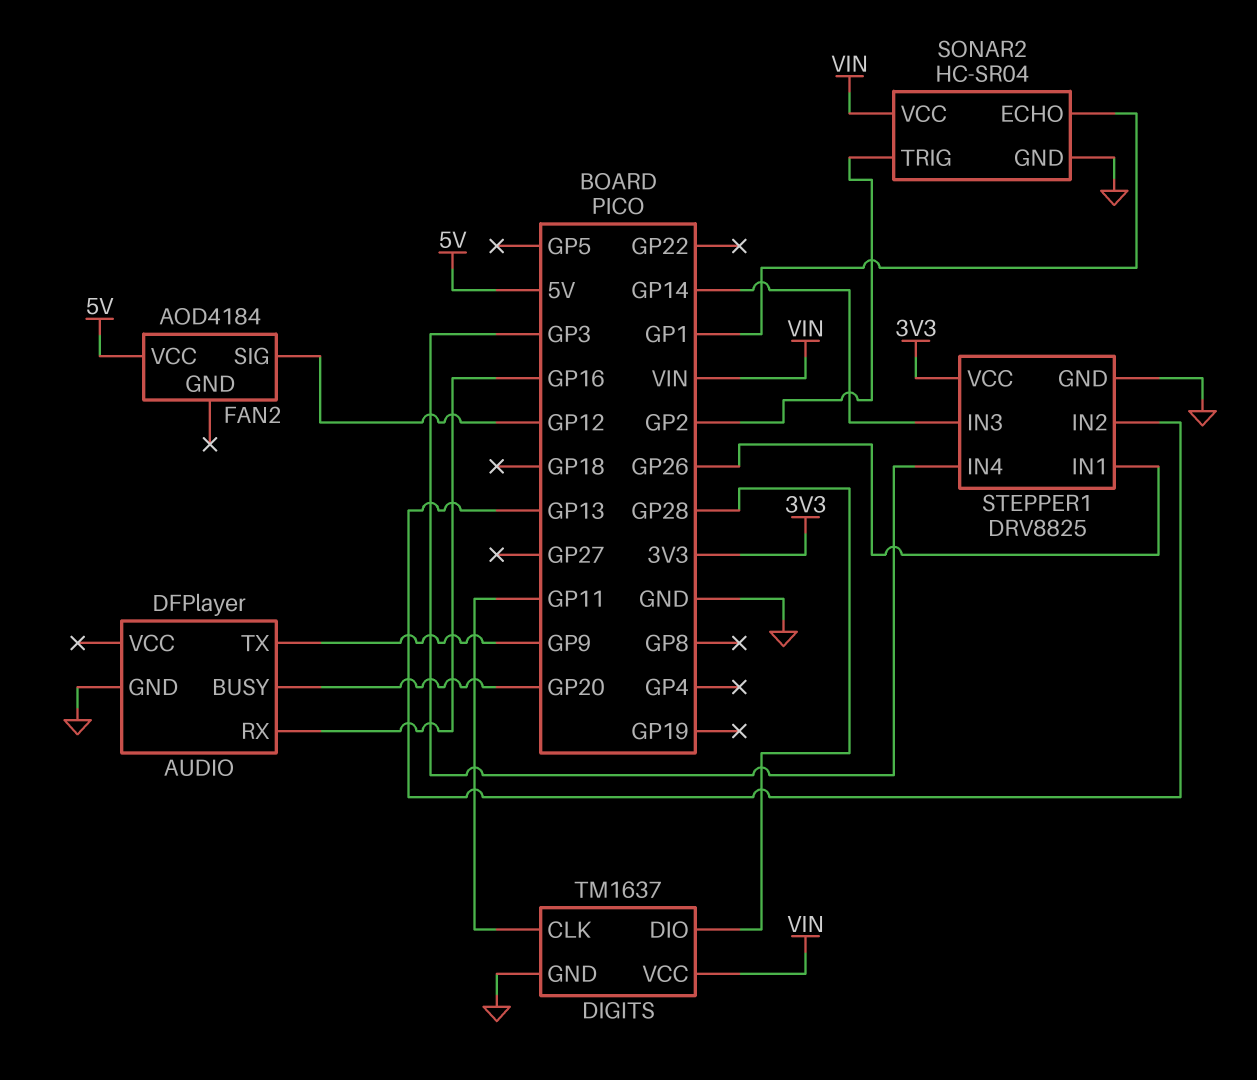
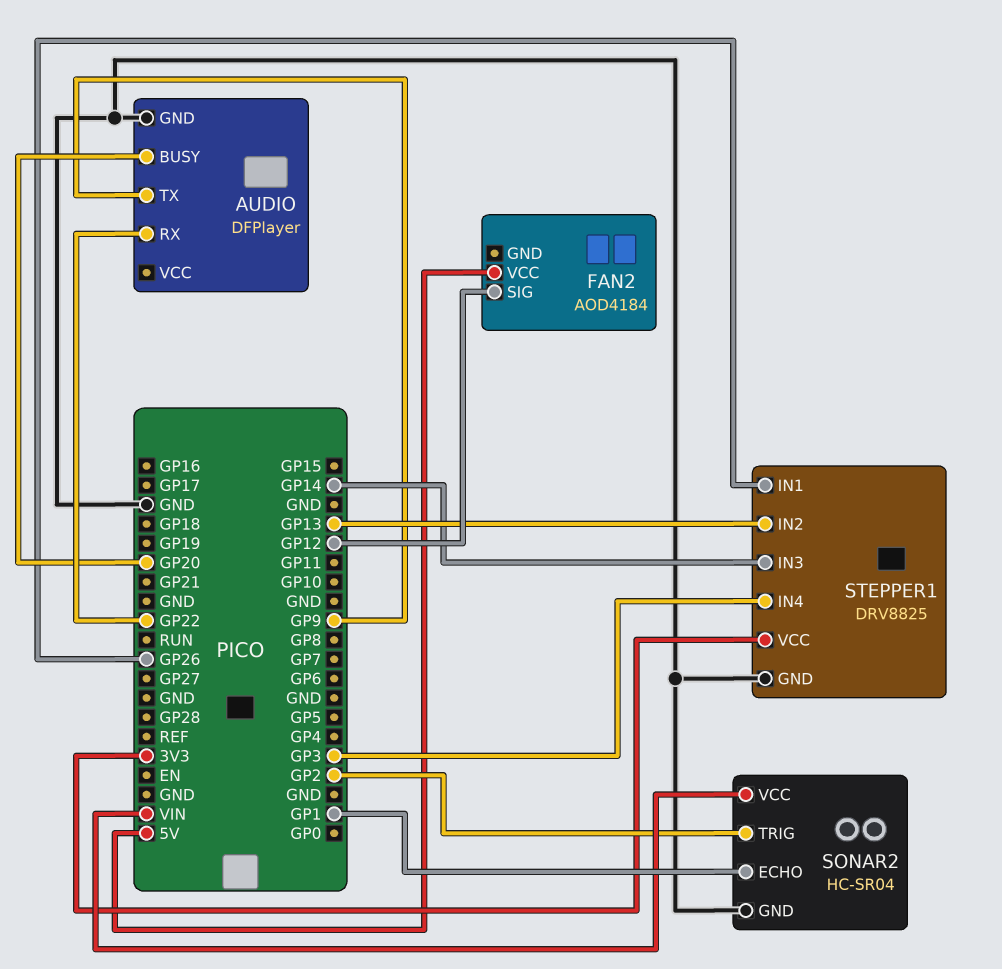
AUDIO pin RX: GP16 -> GP22
DIGITS: TM1637 -> none
DIGITS pin CLK: GP11 -> none
DIGITS pin DIO: GP28 -> none
DIGITS pin GND: GND -> none
DIGITS pin VCC: VIN -> none

